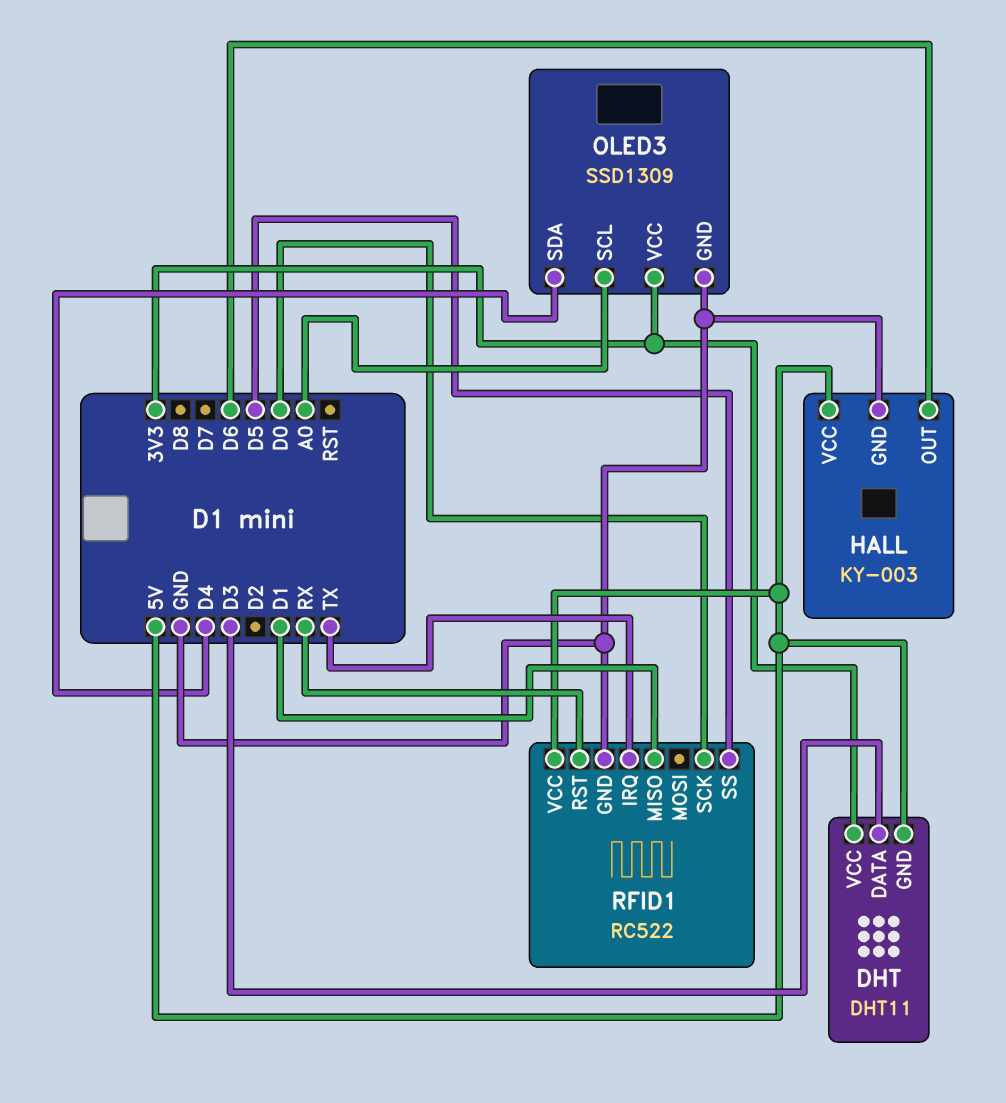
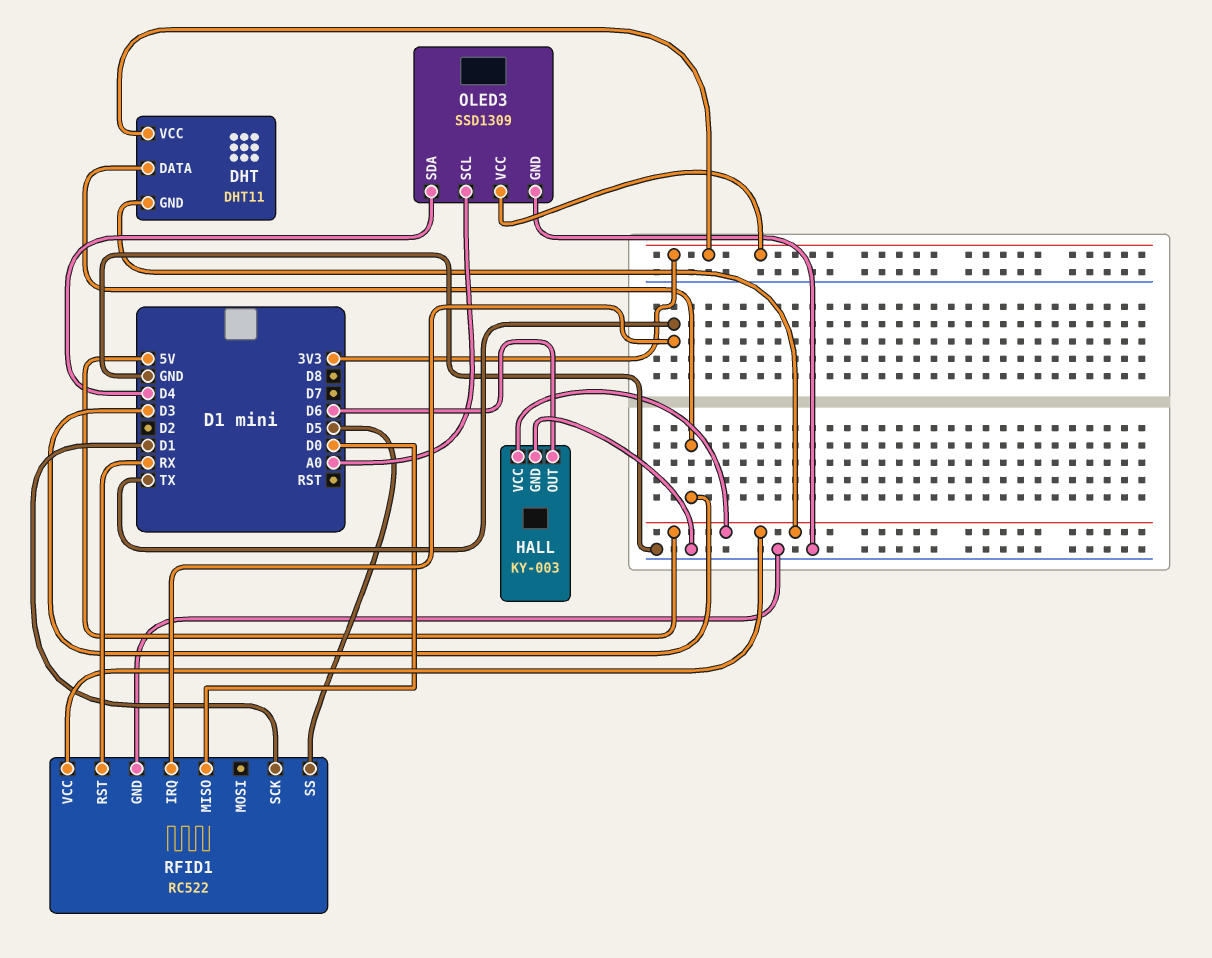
RFID1 pin MISO: D1 -> D0
RFID1 pin SCK: D0 -> D1

